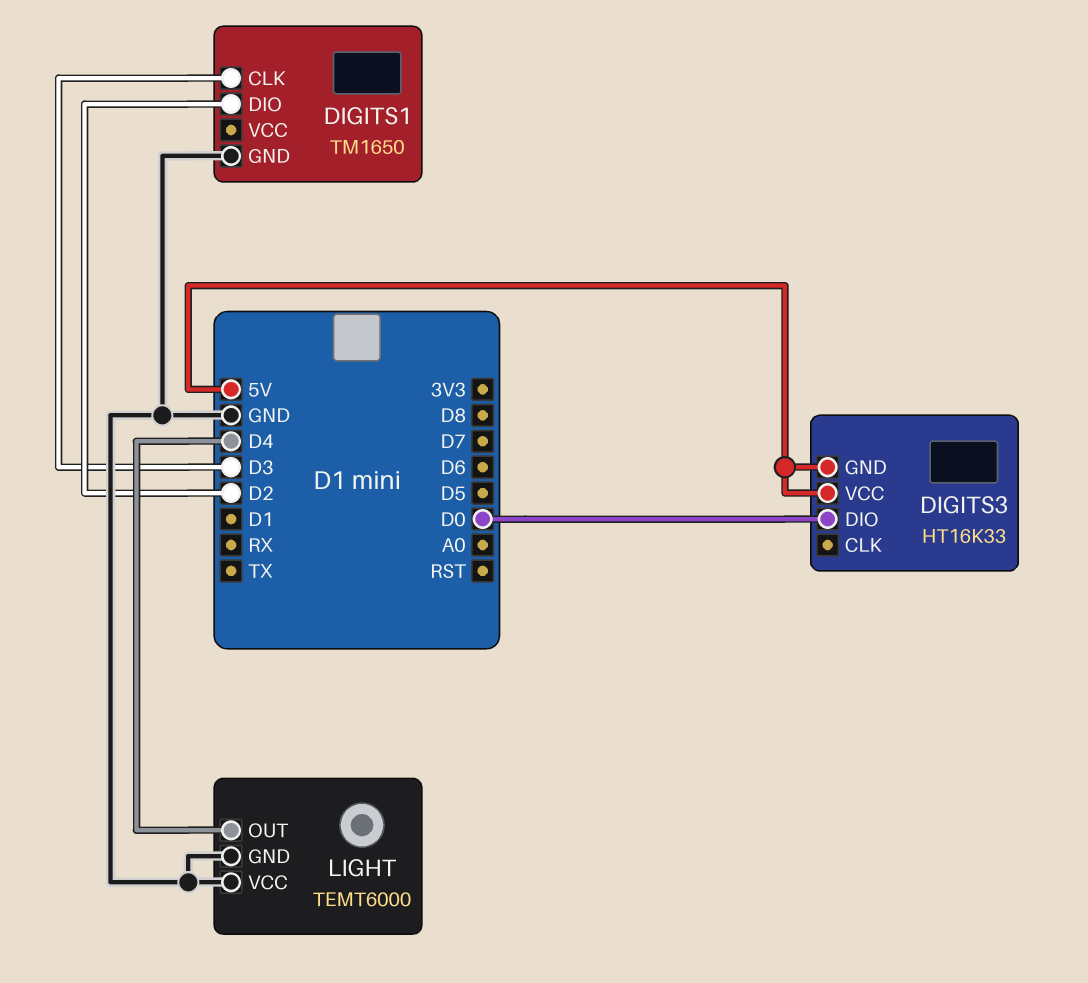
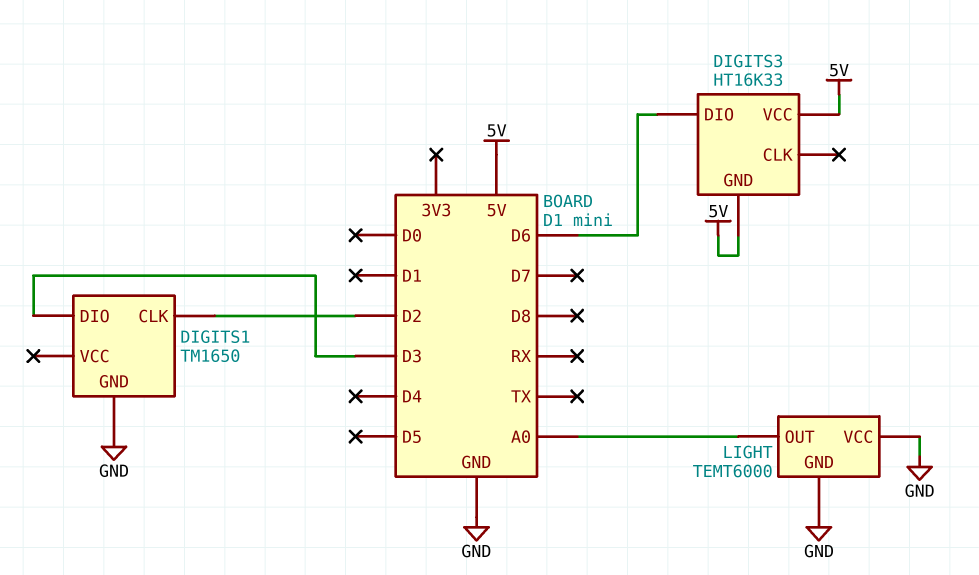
DIGITS1 pin CLK: D3 -> D2
DIGITS1 pin DIO: D2 -> D3
DIGITS3 pin DIO: D0 -> D6
LIGHT pin OUT: D4 -> A0

